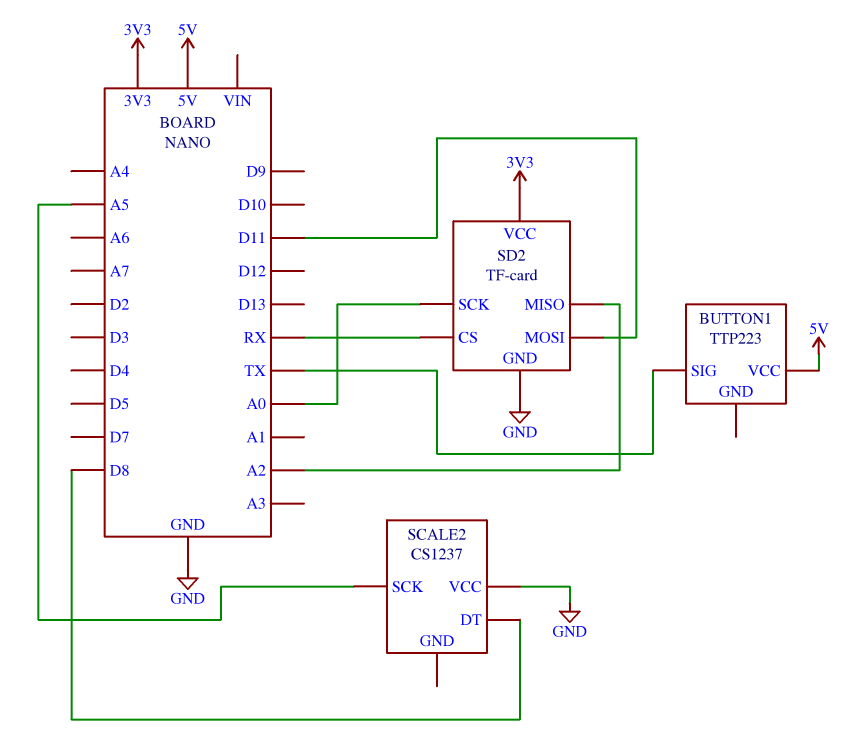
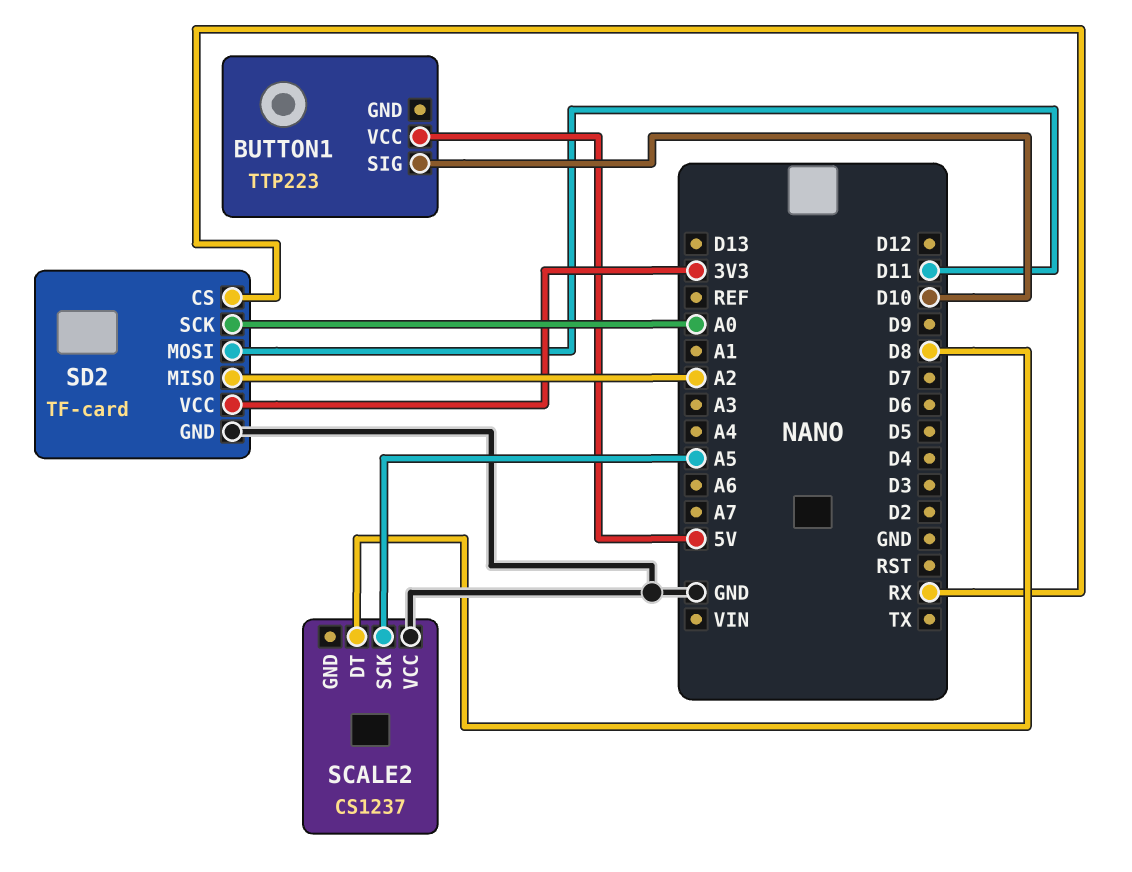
BUTTON1 pin SIG: TX -> D10

